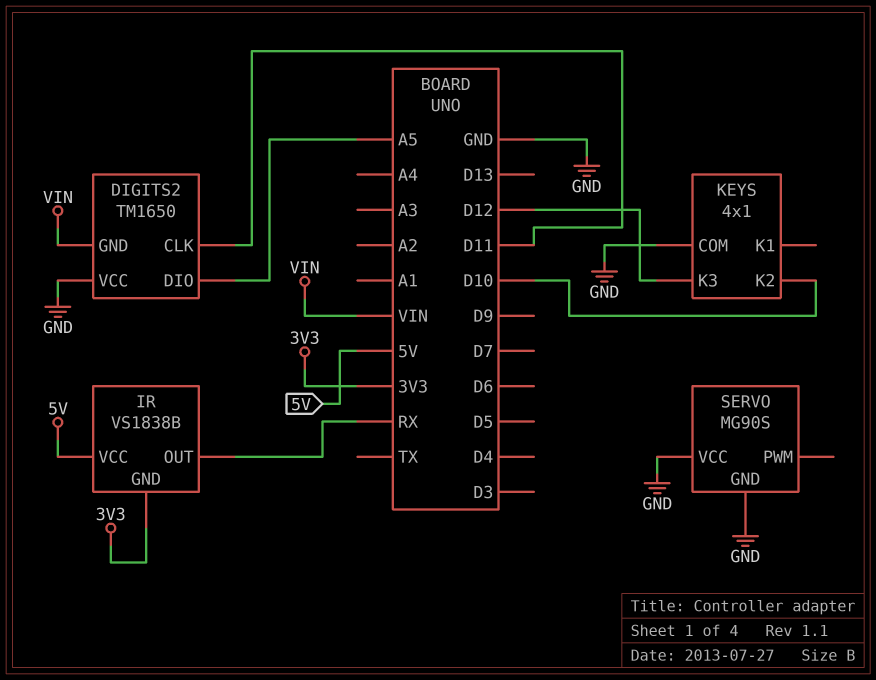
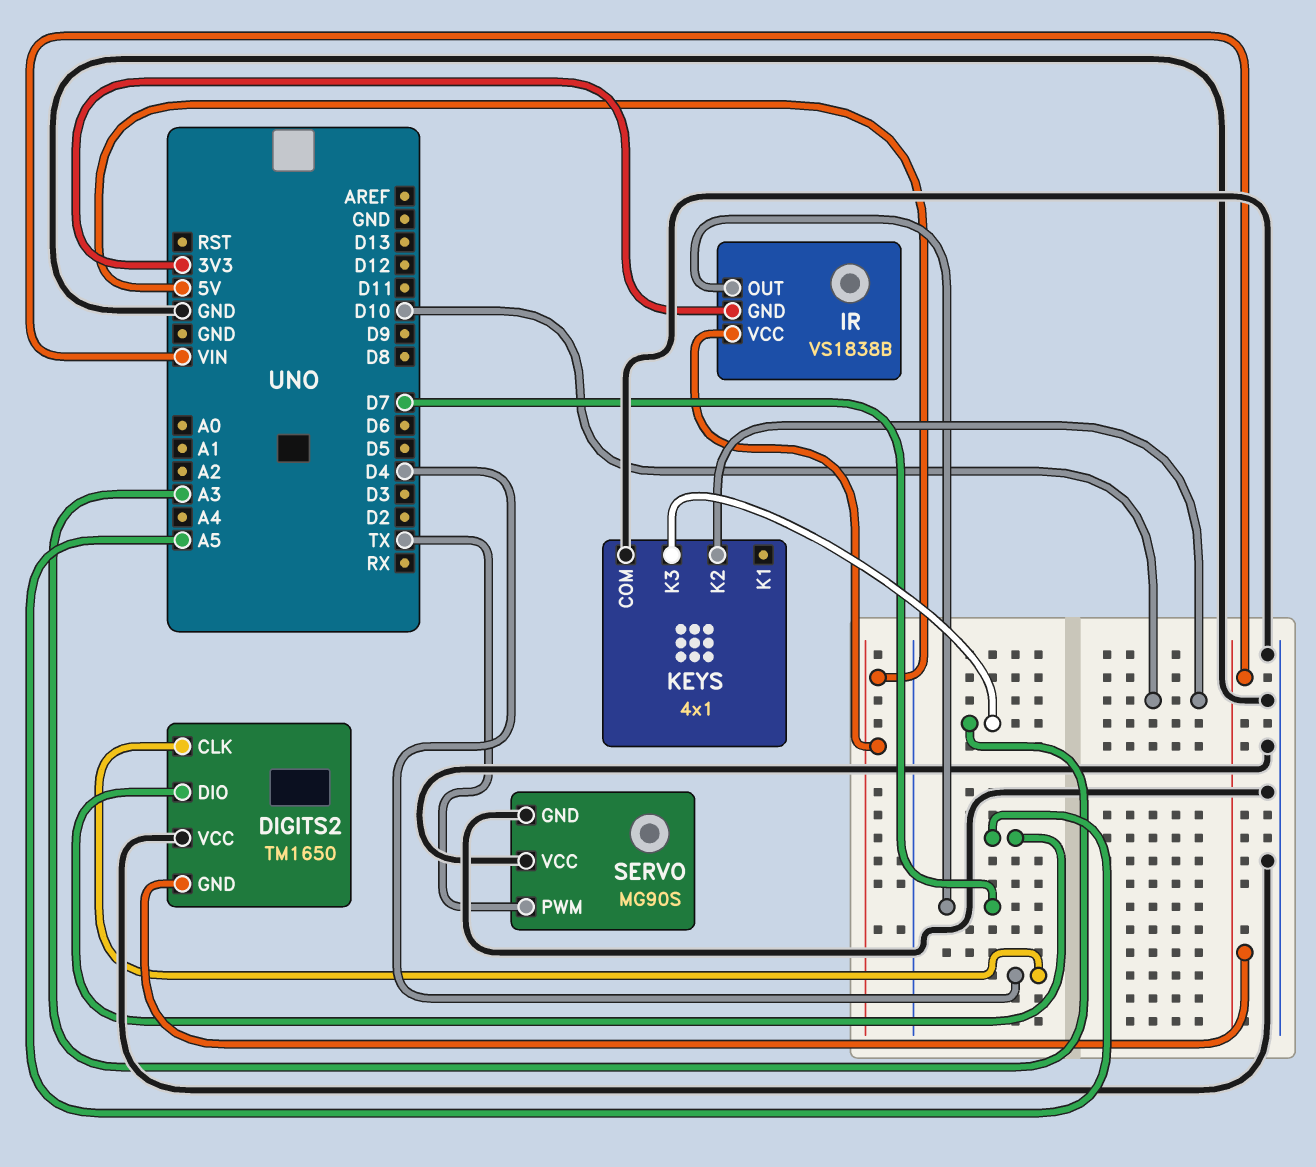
DIGITS2 pin CLK: D11 -> D4
IR pin OUT: RX -> D7
KEYS pin K3: D12 -> A3
SERVO pin PWM: none -> TX

